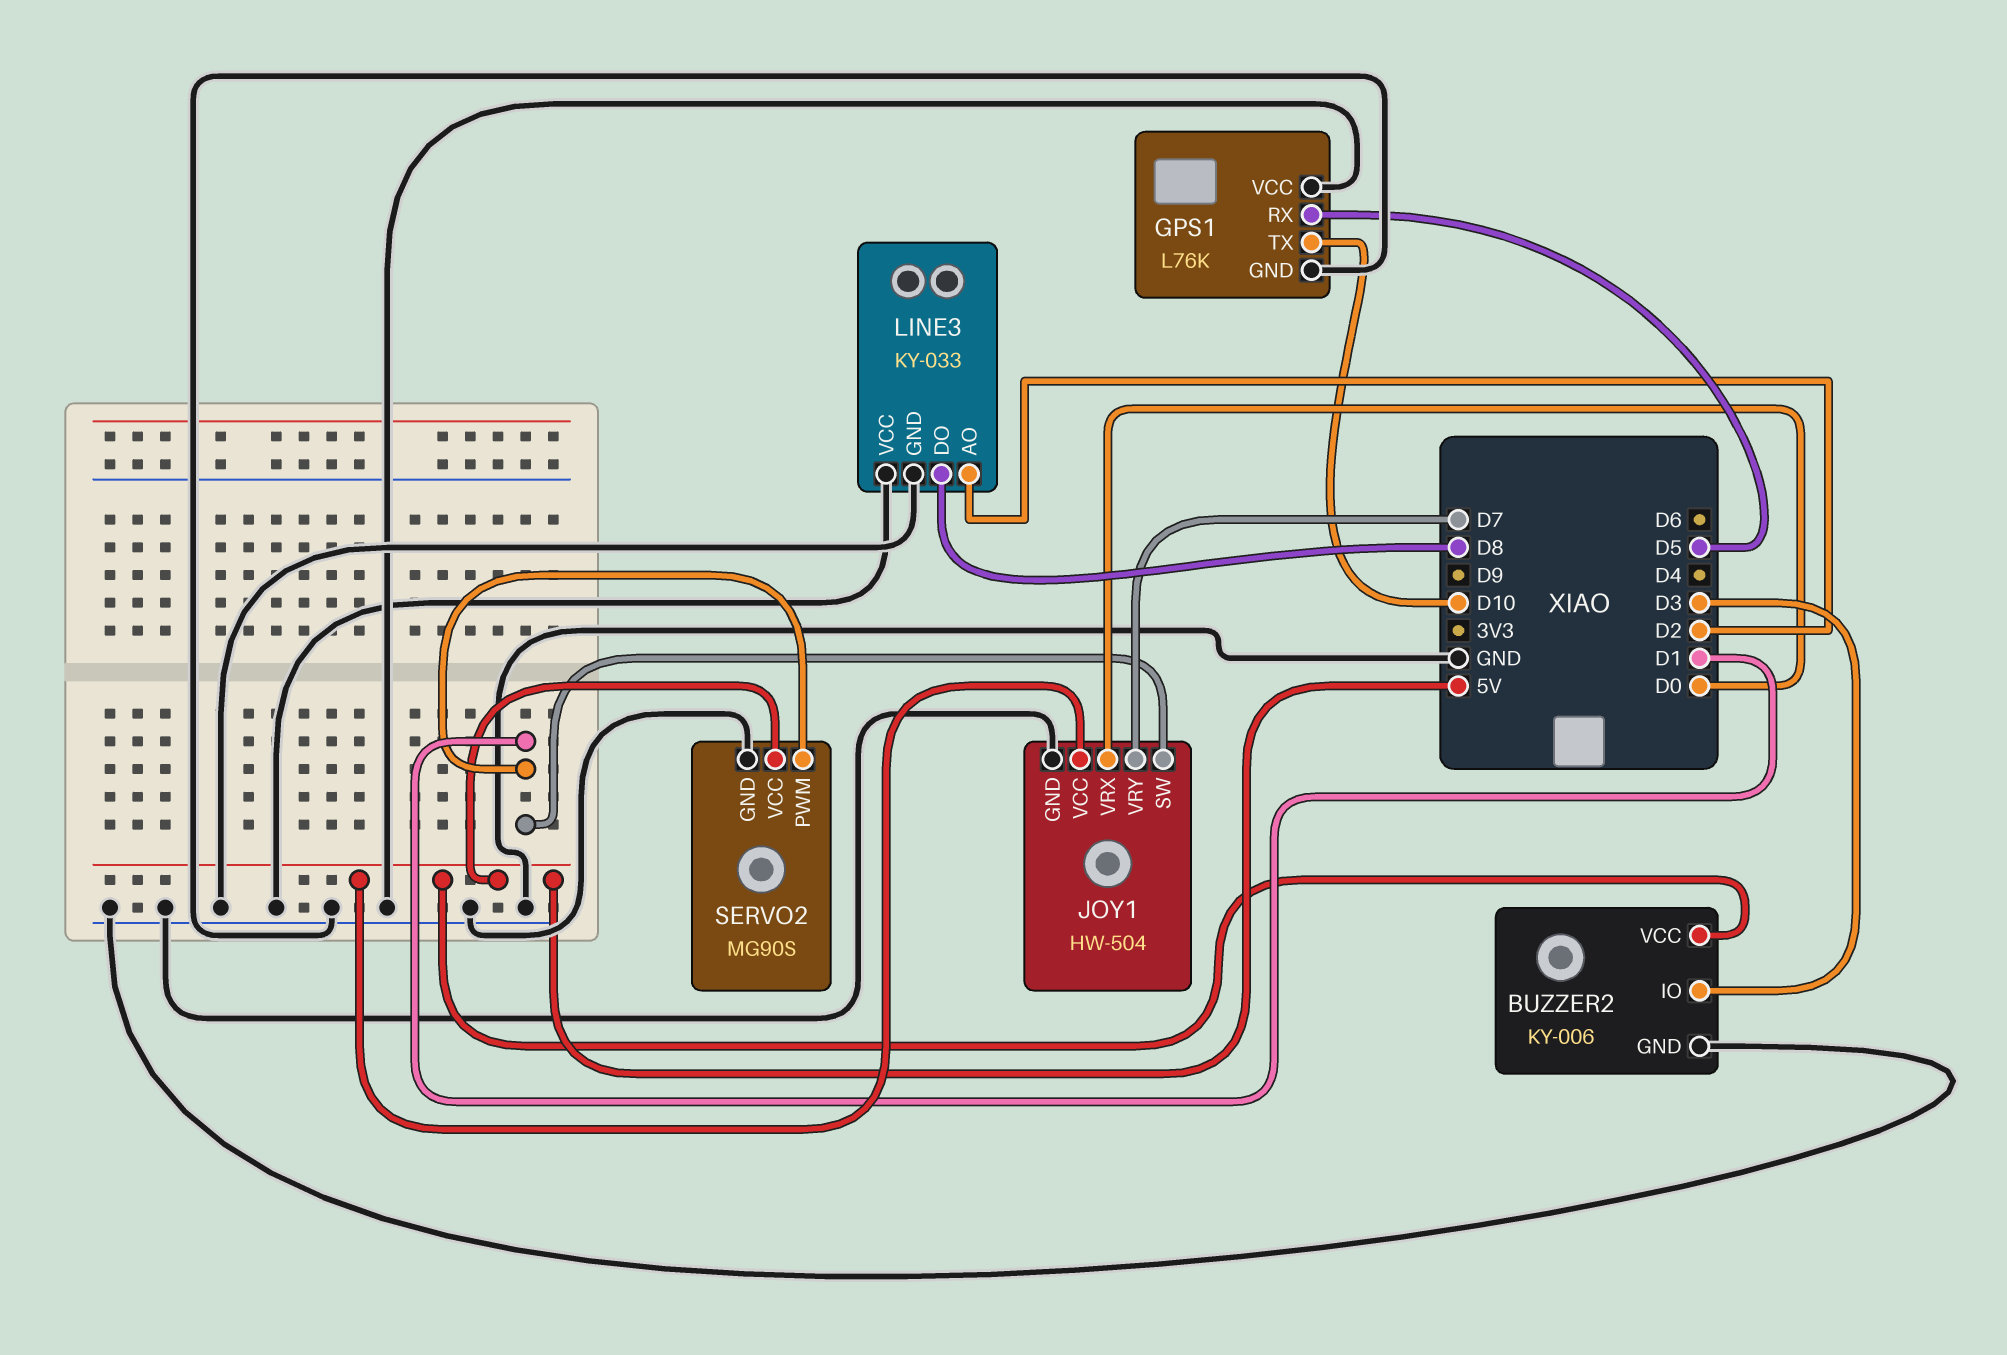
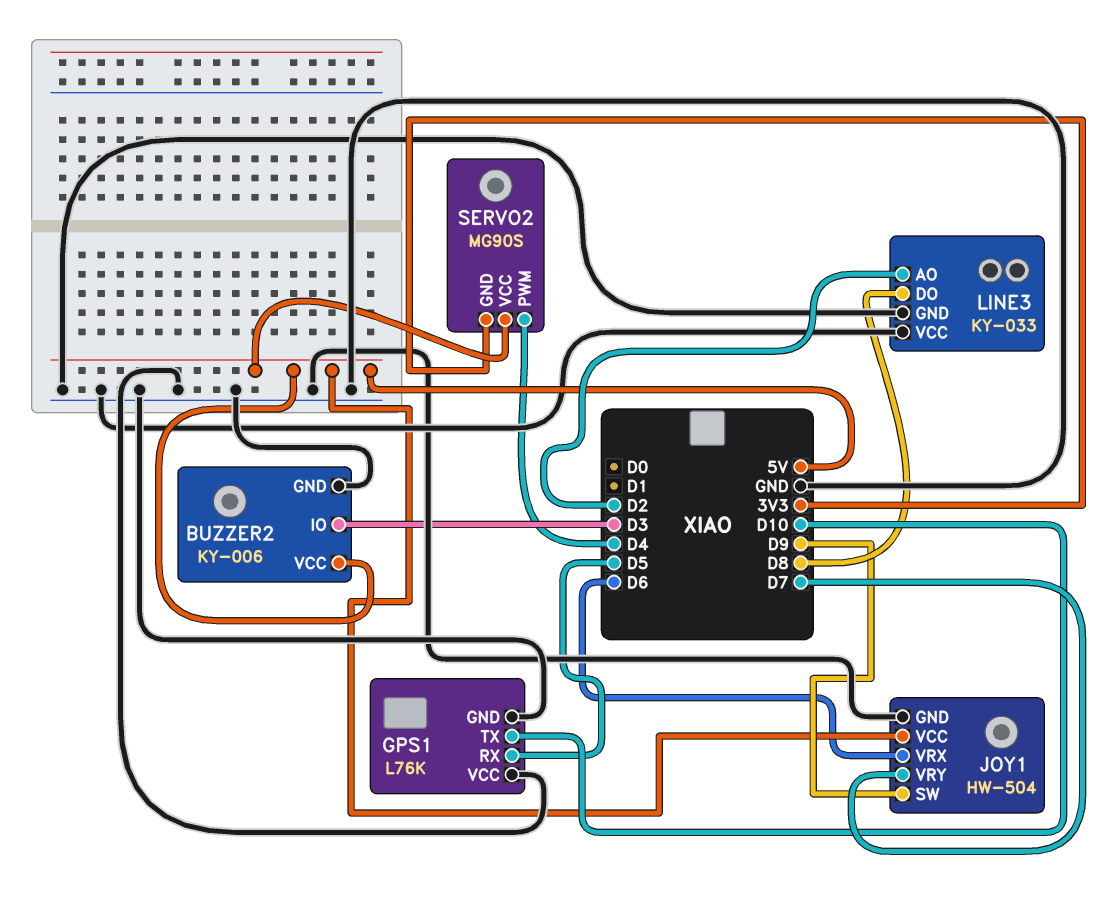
JOY1 pin SW: D1 -> D9
JOY1 pin VRX: D0 -> D6
SERVO2 pin GND: GND -> 3V3
SERVO2 pin PWM: D1 -> D4

